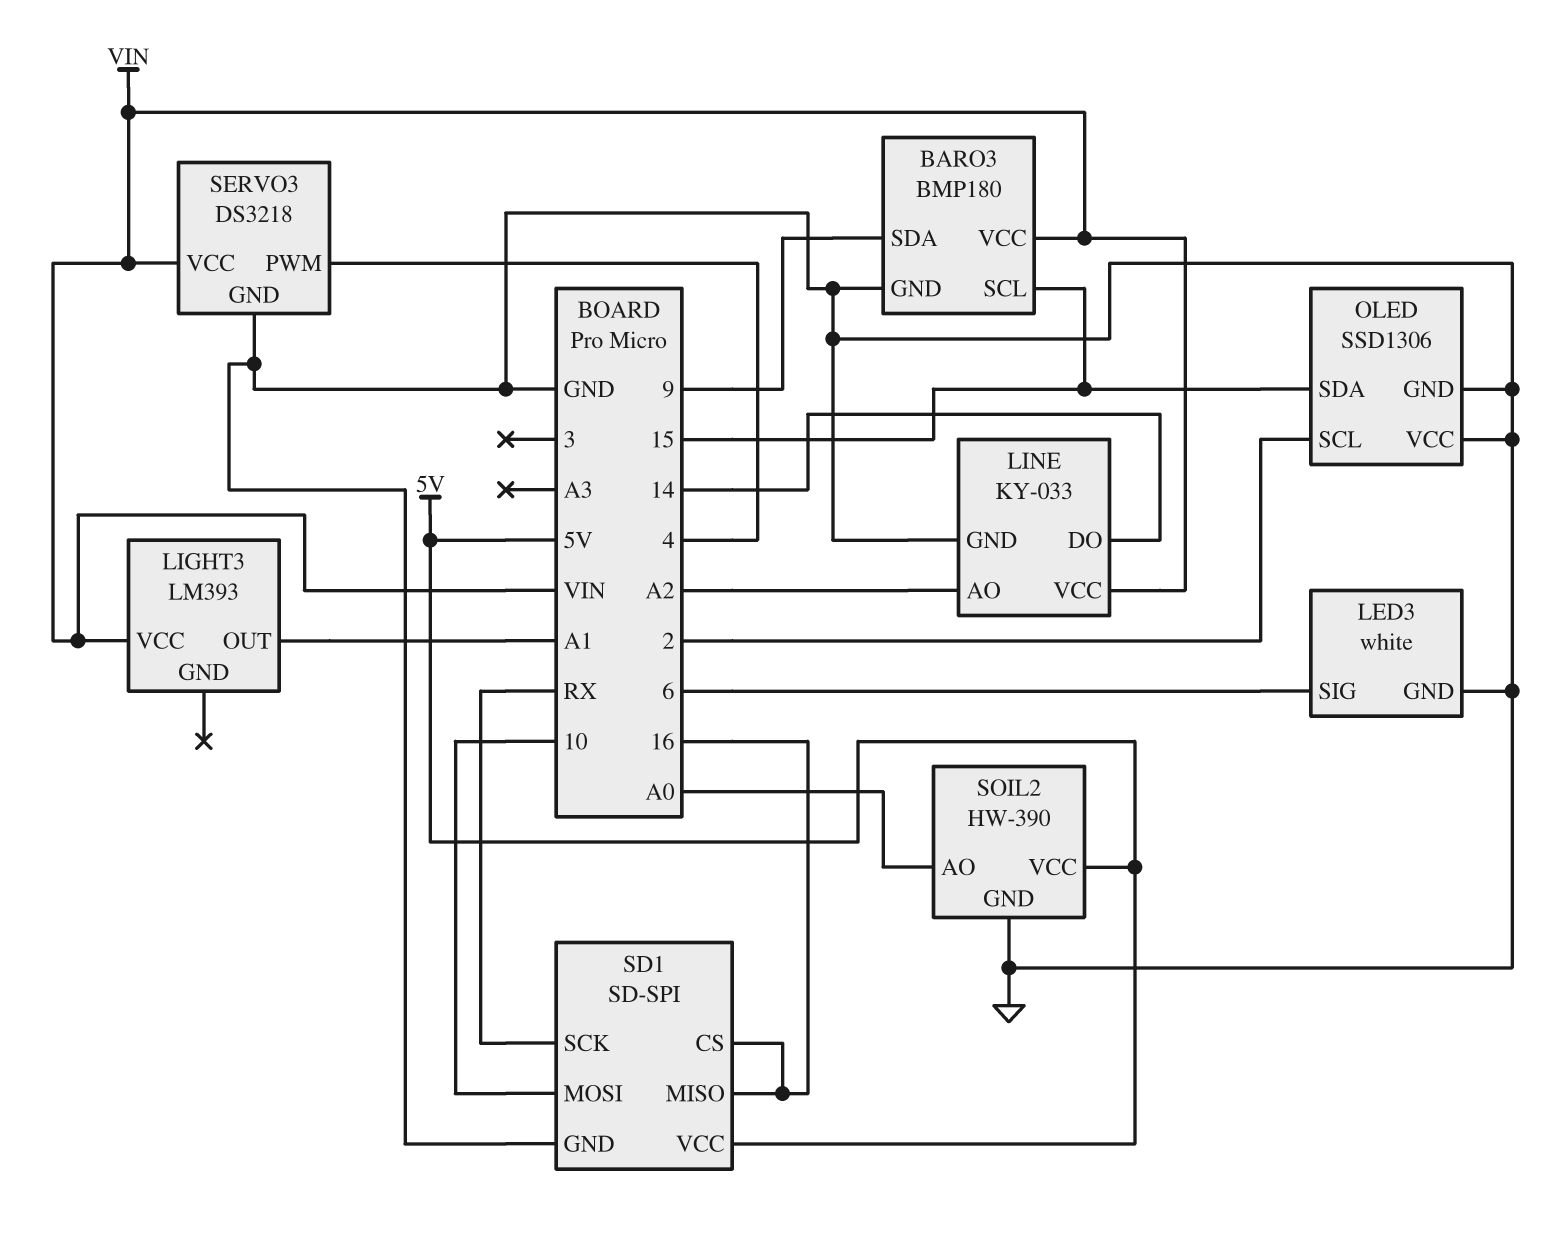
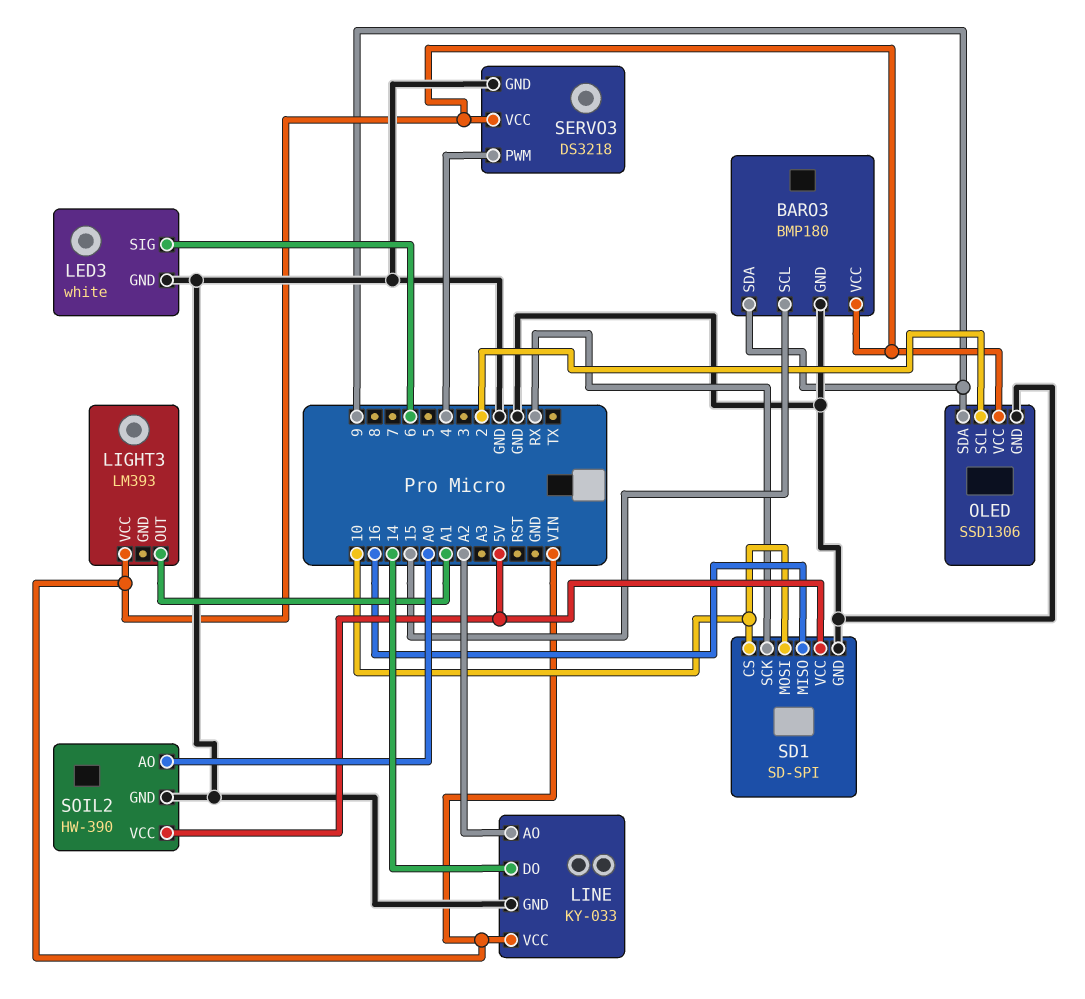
OLED pin SDA: 15 -> 9
OLED pin VCC: GND -> VIN
SD1 pin CS: 16 -> 10

